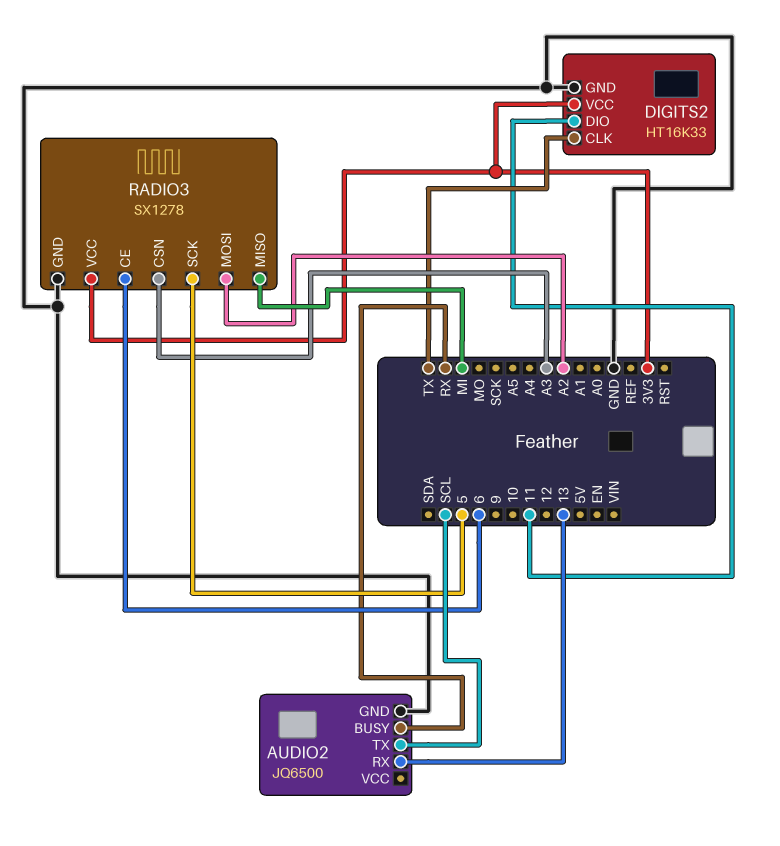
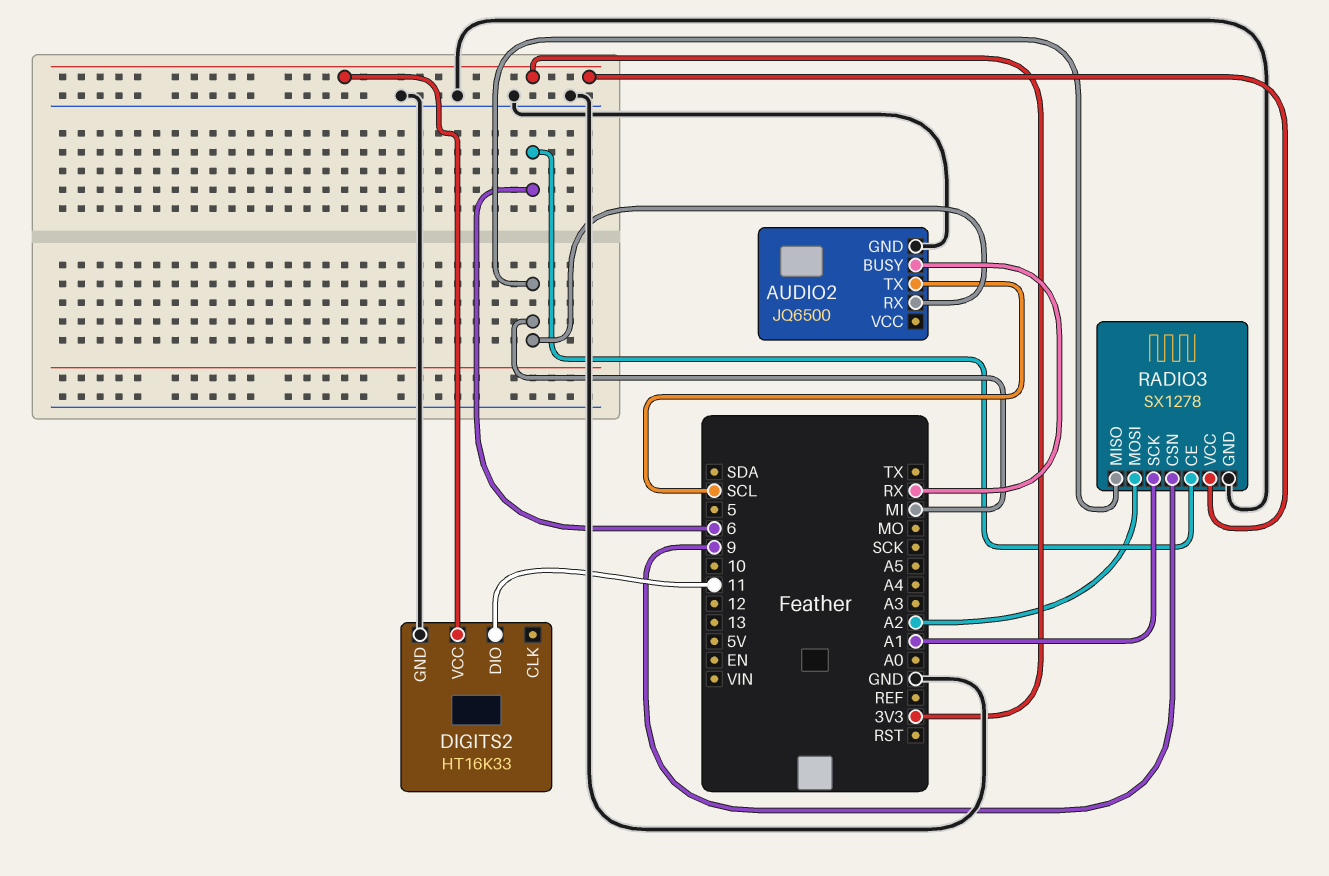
AUDIO2 pin RX: 13 -> MI
DIGITS2 pin CLK: TX -> none
RADIO3 pin CSN: A3 -> 9
RADIO3 pin SCK: 5 -> A1

